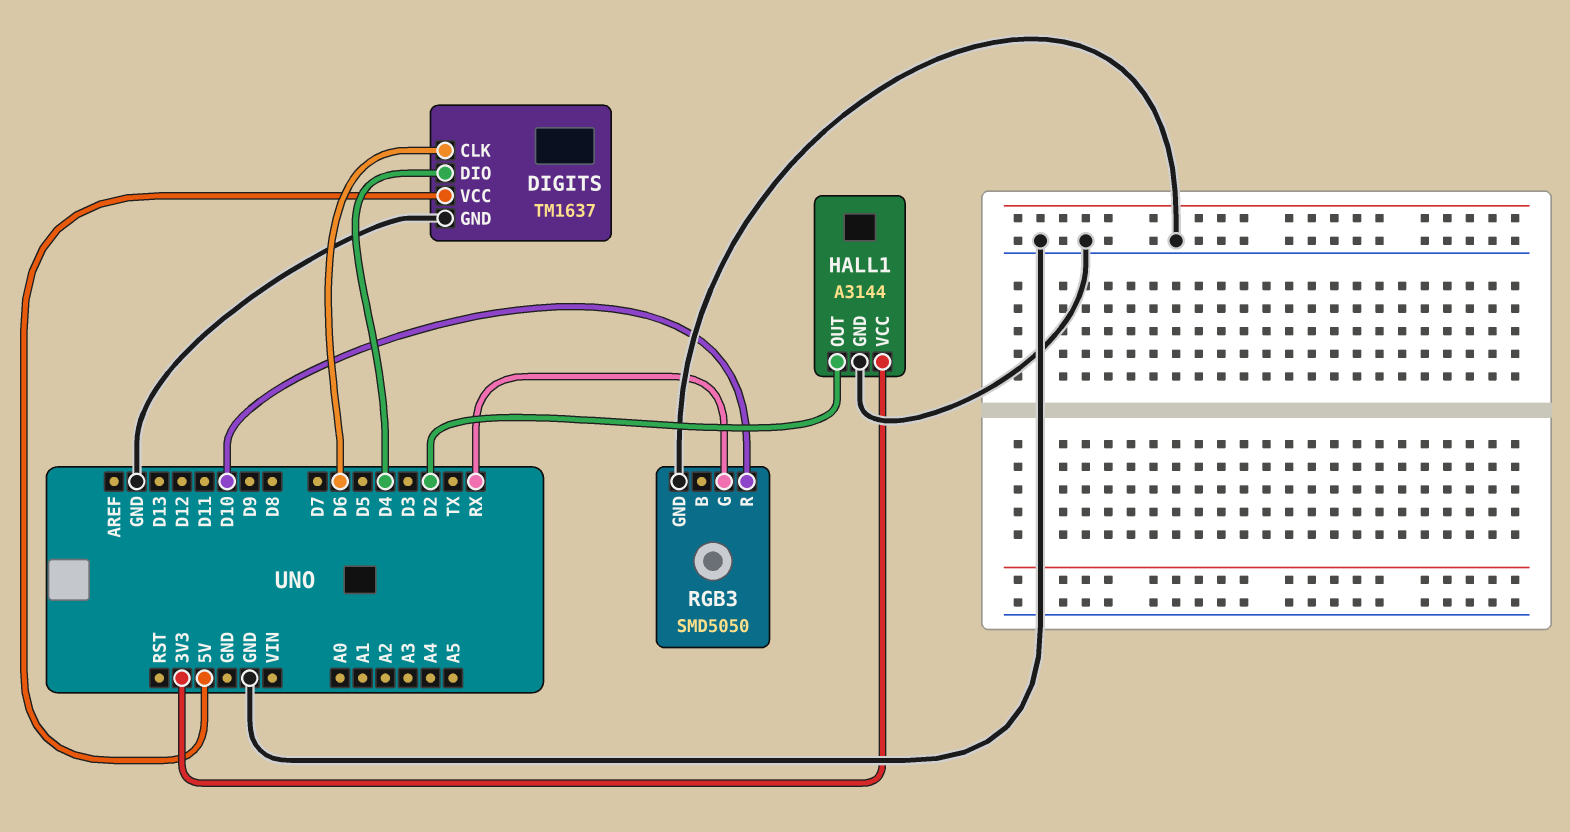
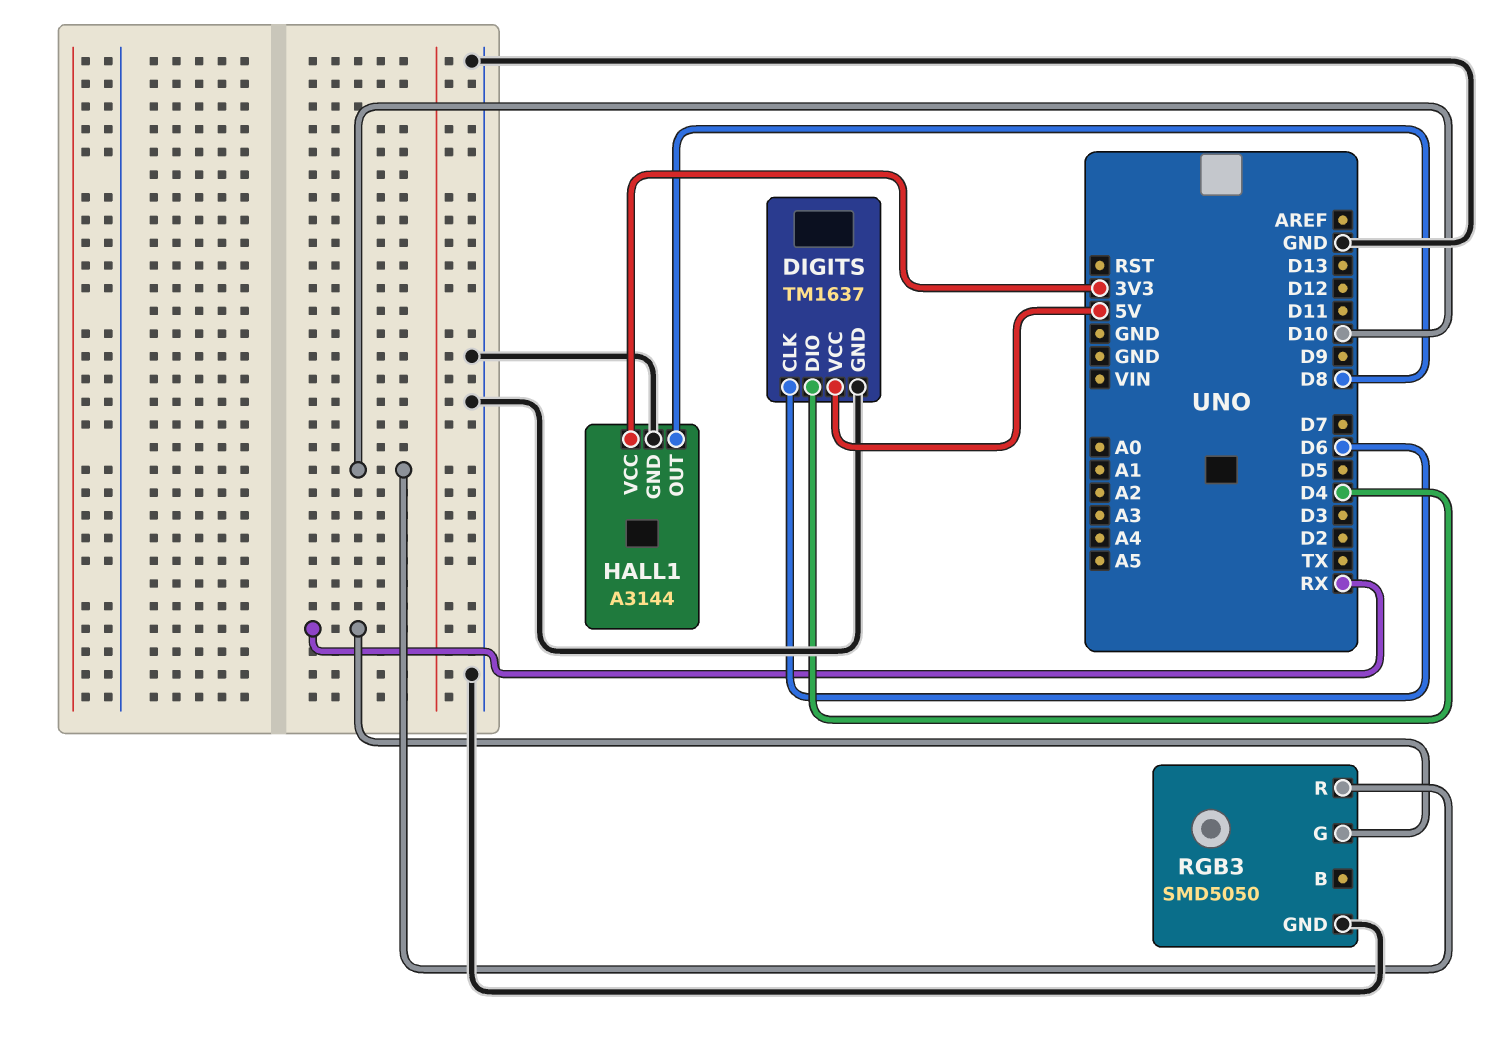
HALL1 pin OUT: D2 -> D8

